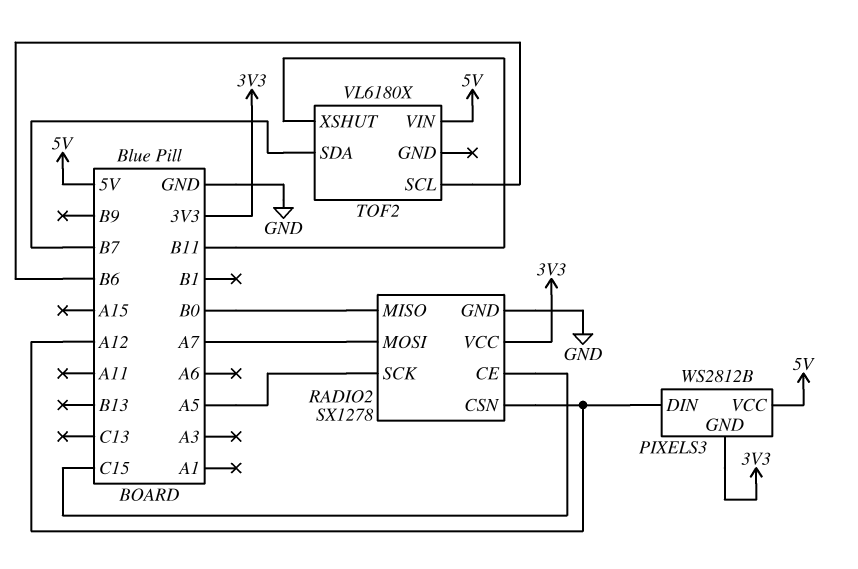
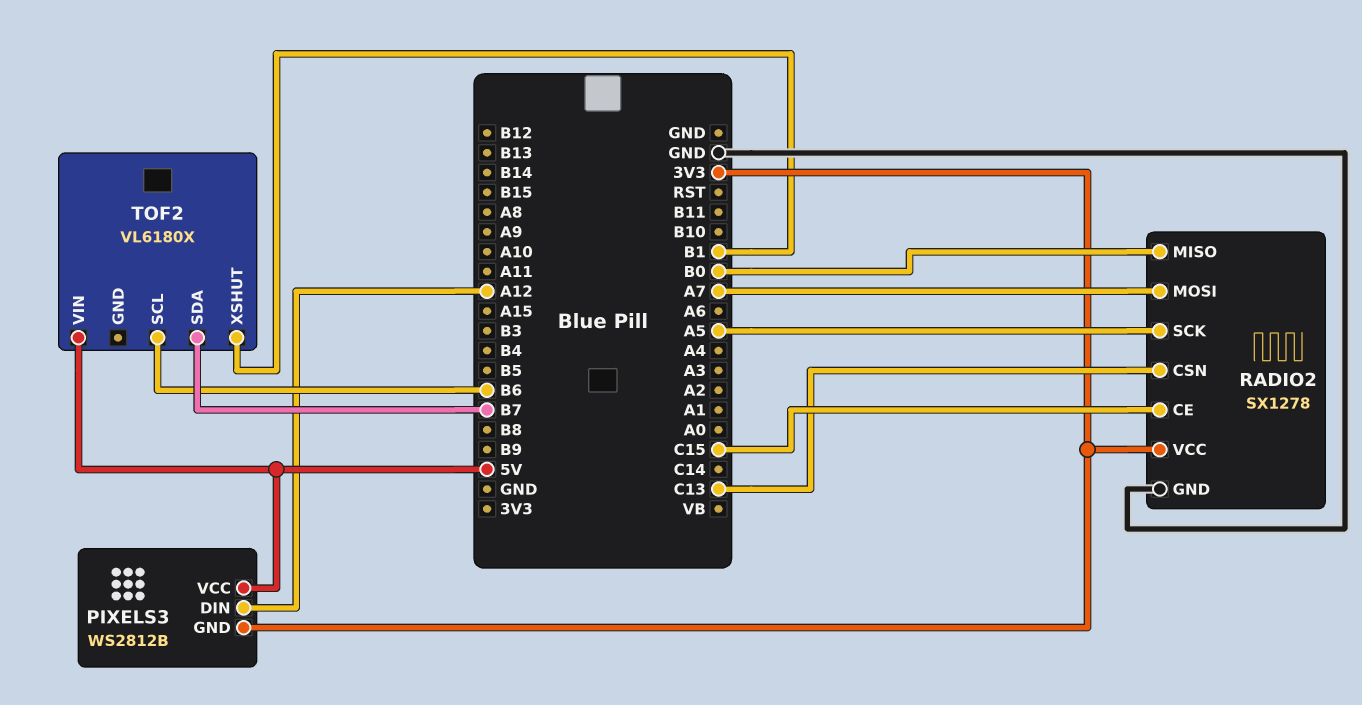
RADIO2 pin CSN: A12 -> C13
TOF2 pin XSHUT: B11 -> B1

